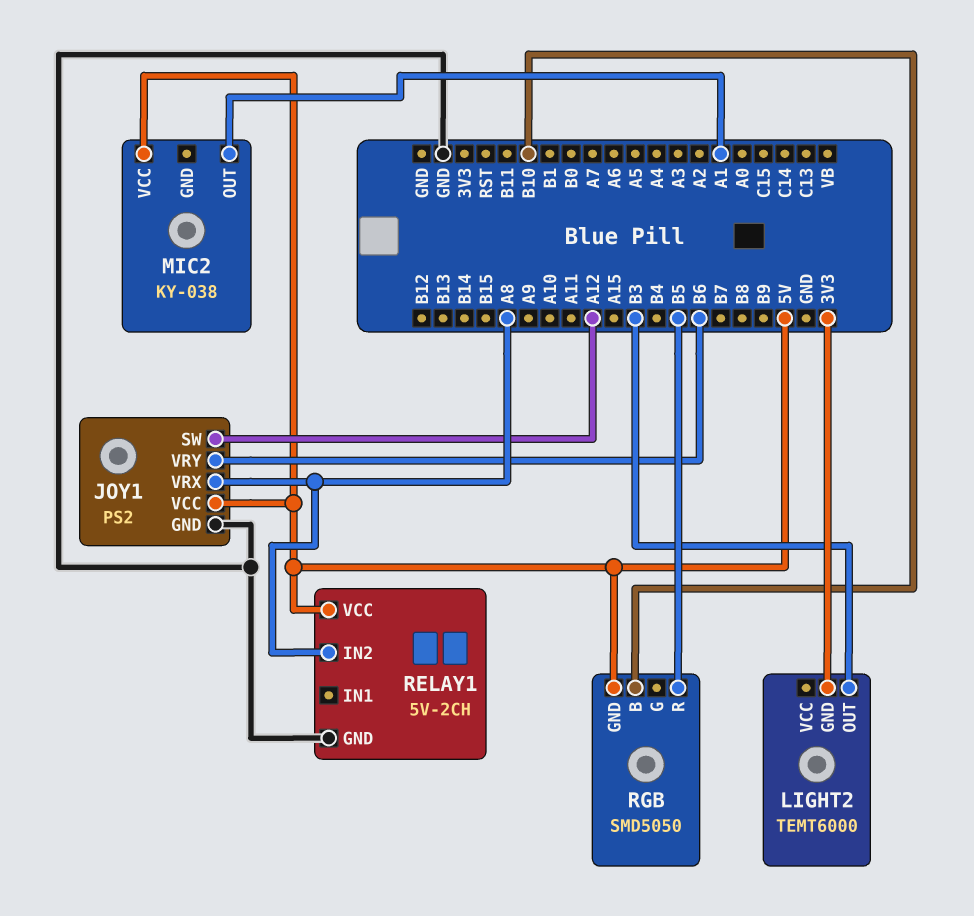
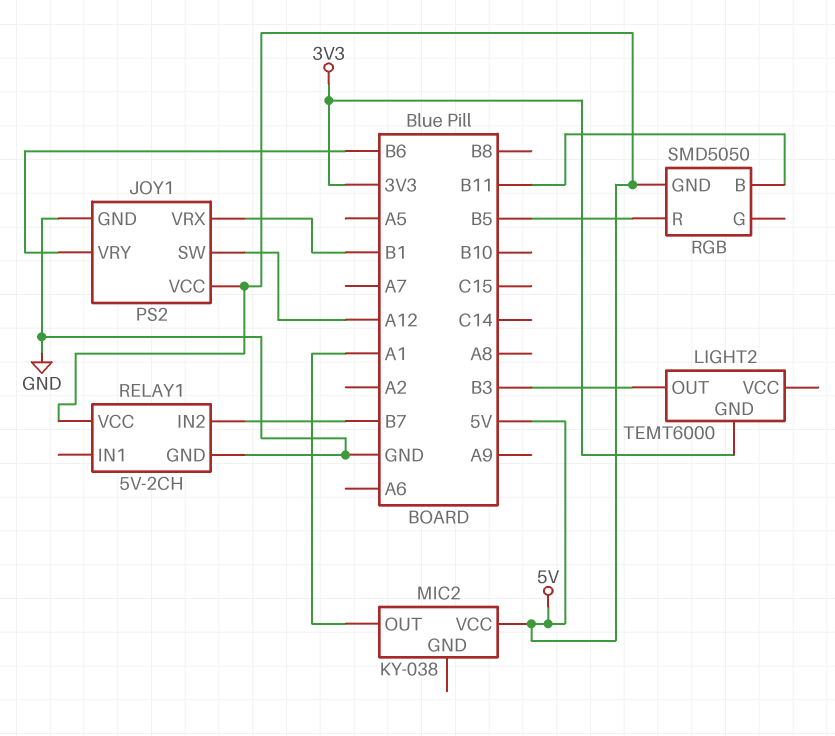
JOY1 pin VRX: A8 -> B1
RELAY1 pin IN2: A8 -> B7
RGB pin B: B10 -> B11

